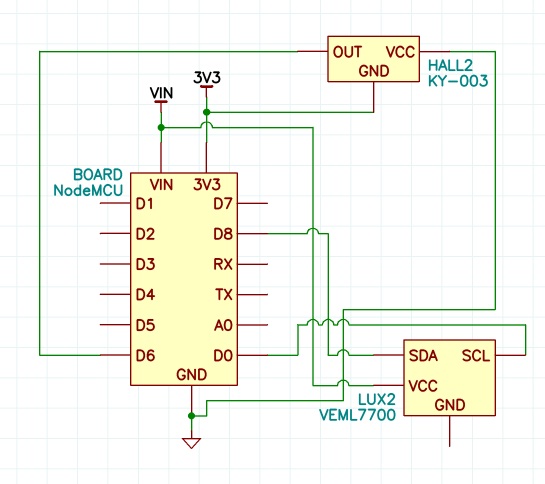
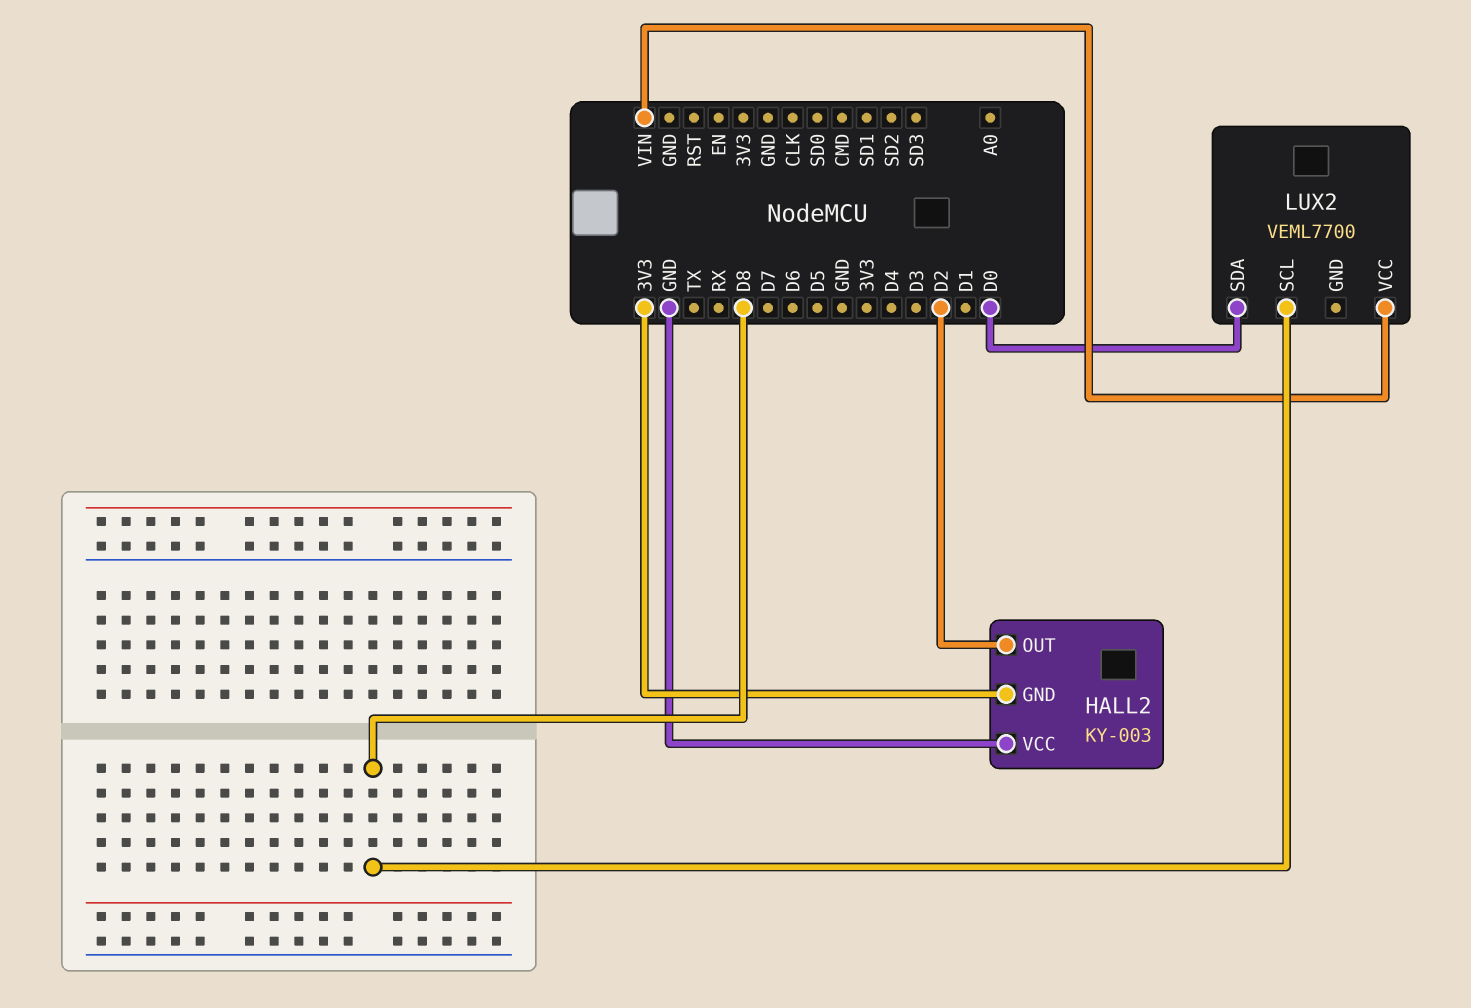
HALL2 pin OUT: D6 -> D2
LUX2 pin SCL: D0 -> D8
LUX2 pin SDA: D8 -> D0

